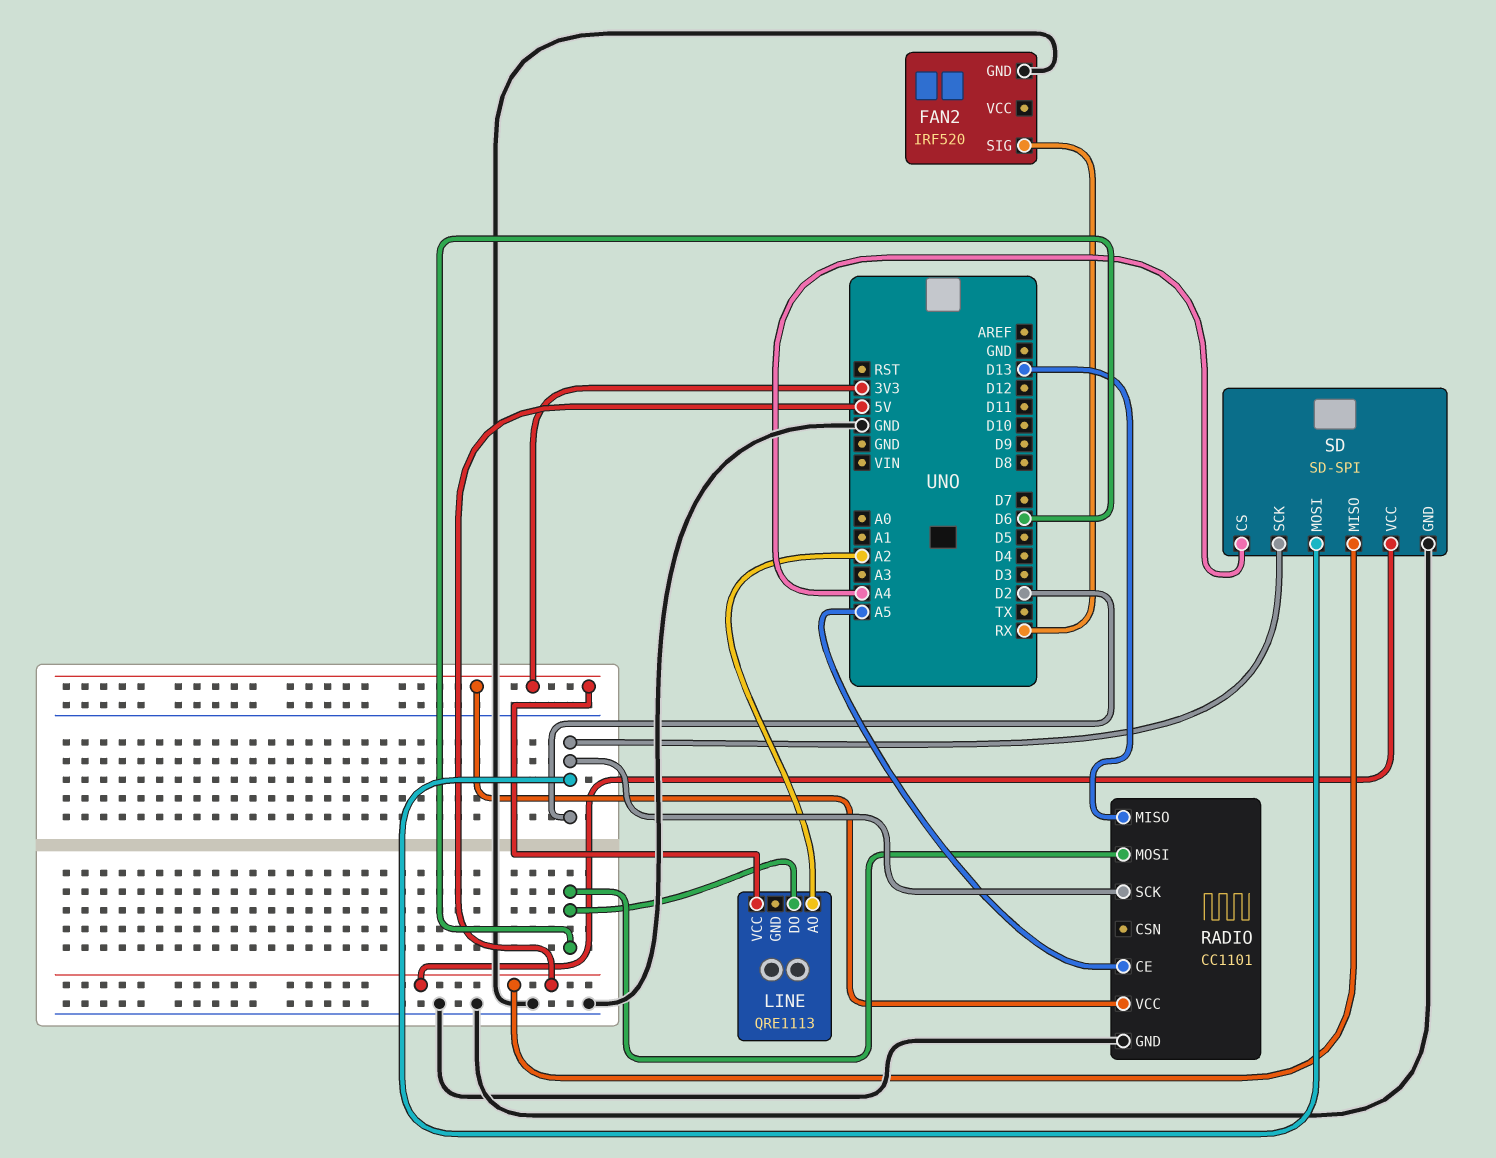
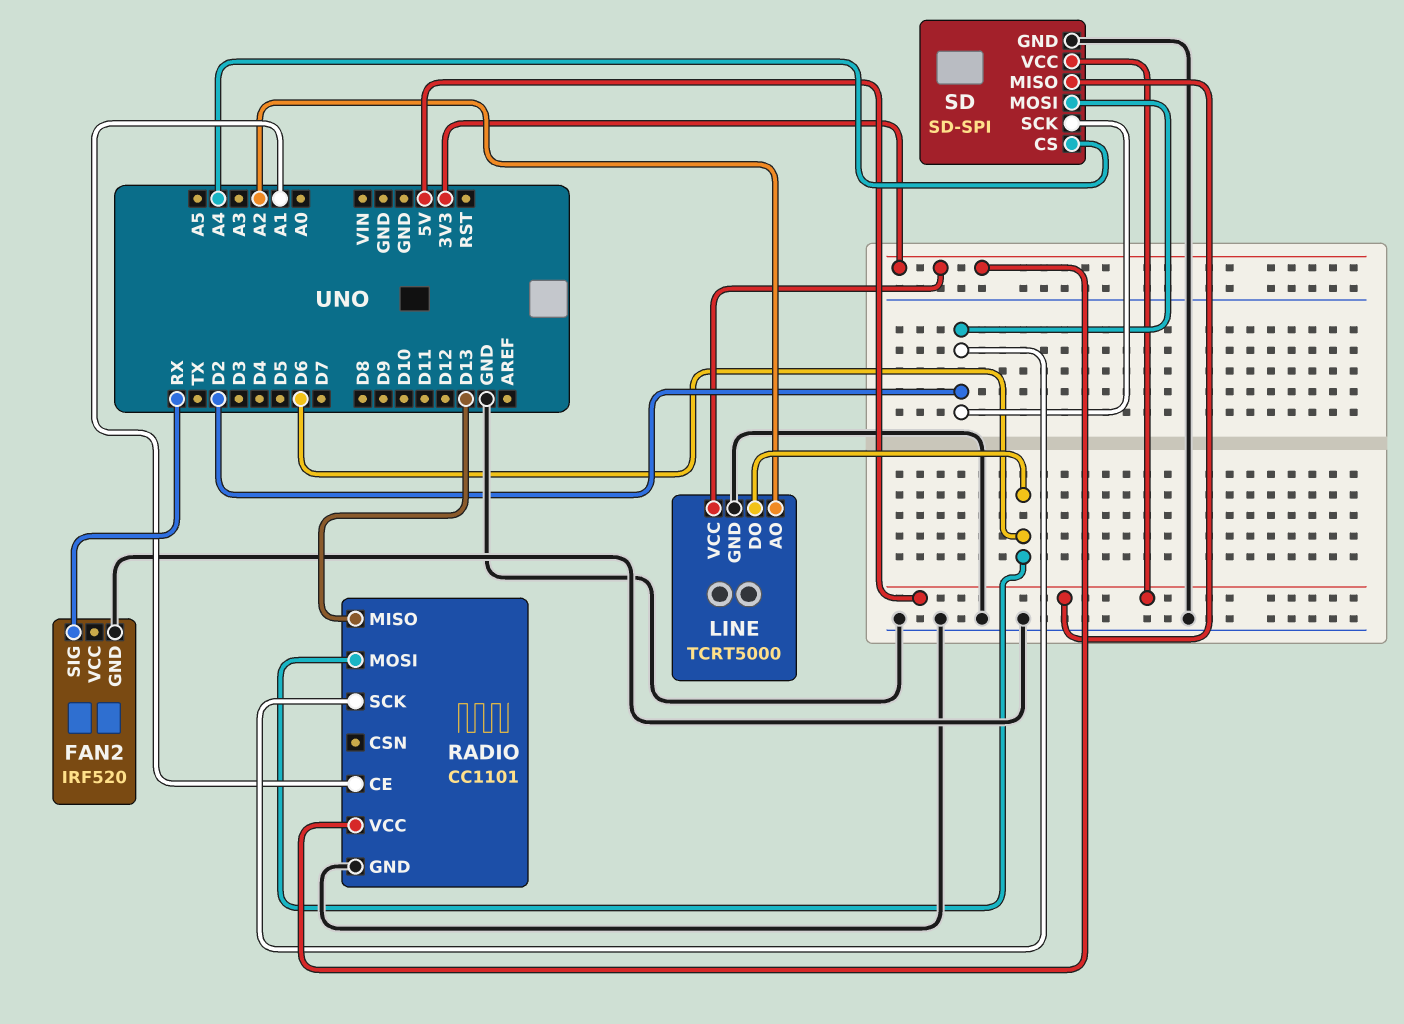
LINE: QRE1113 -> TCRT5000
LINE pin GND: none -> GND
RADIO pin CE: A5 -> A1

